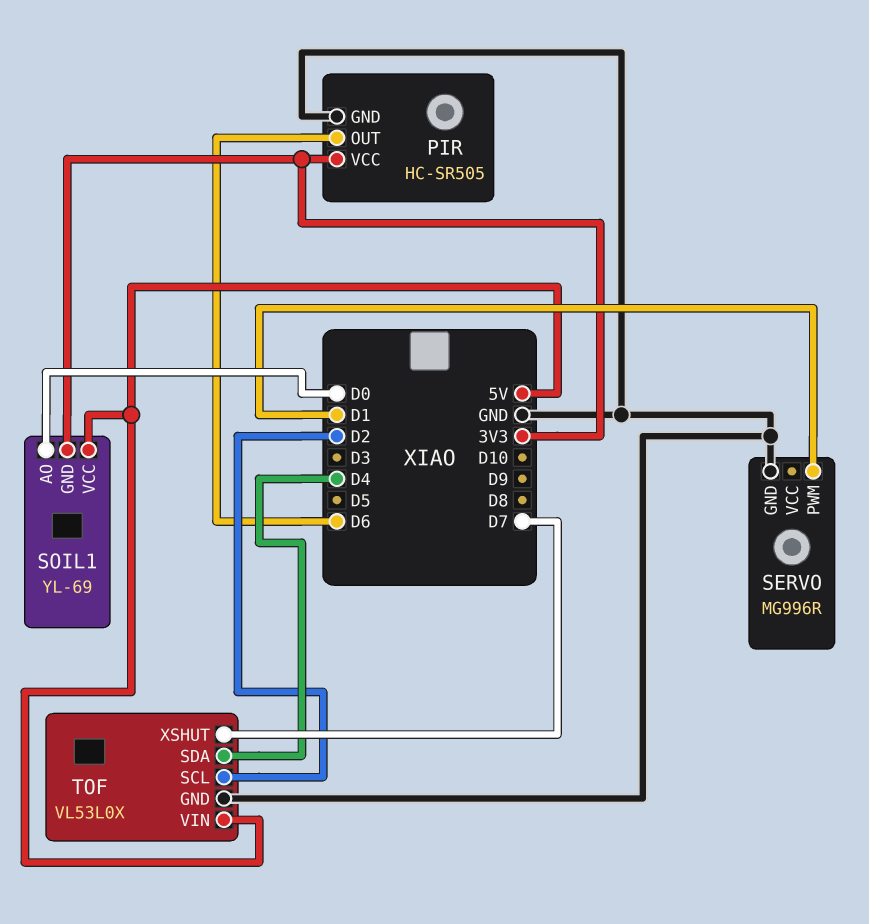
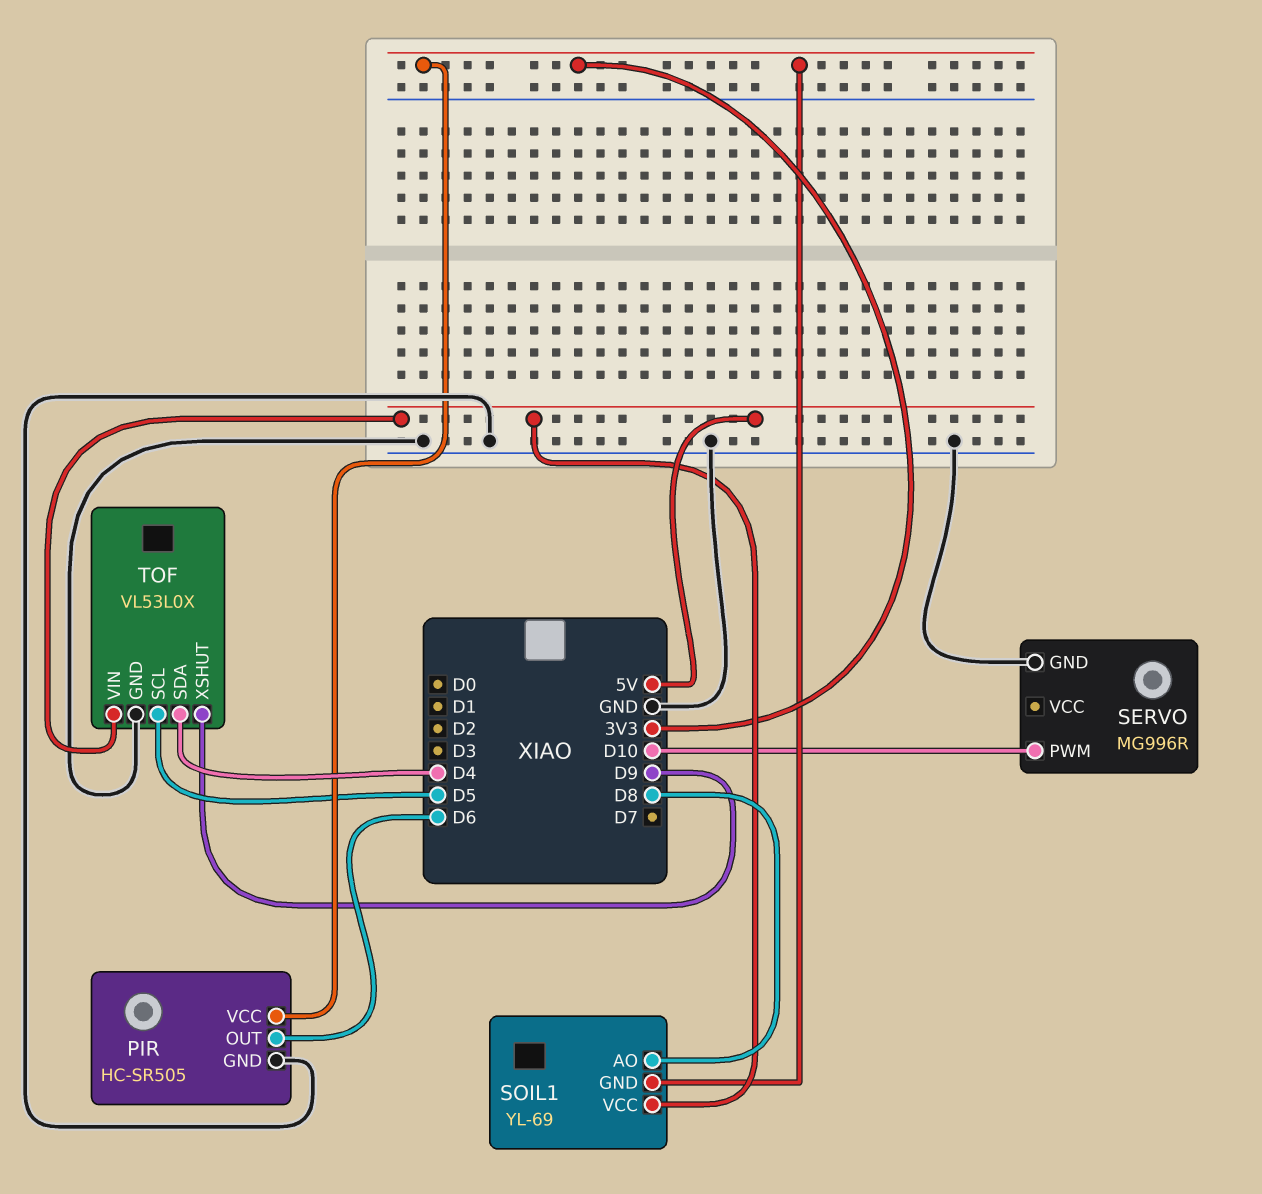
SERVO pin PWM: D1 -> D10
SOIL1 pin AO: D0 -> D8
TOF pin SCL: D2 -> D5
TOF pin XSHUT: D7 -> D9

